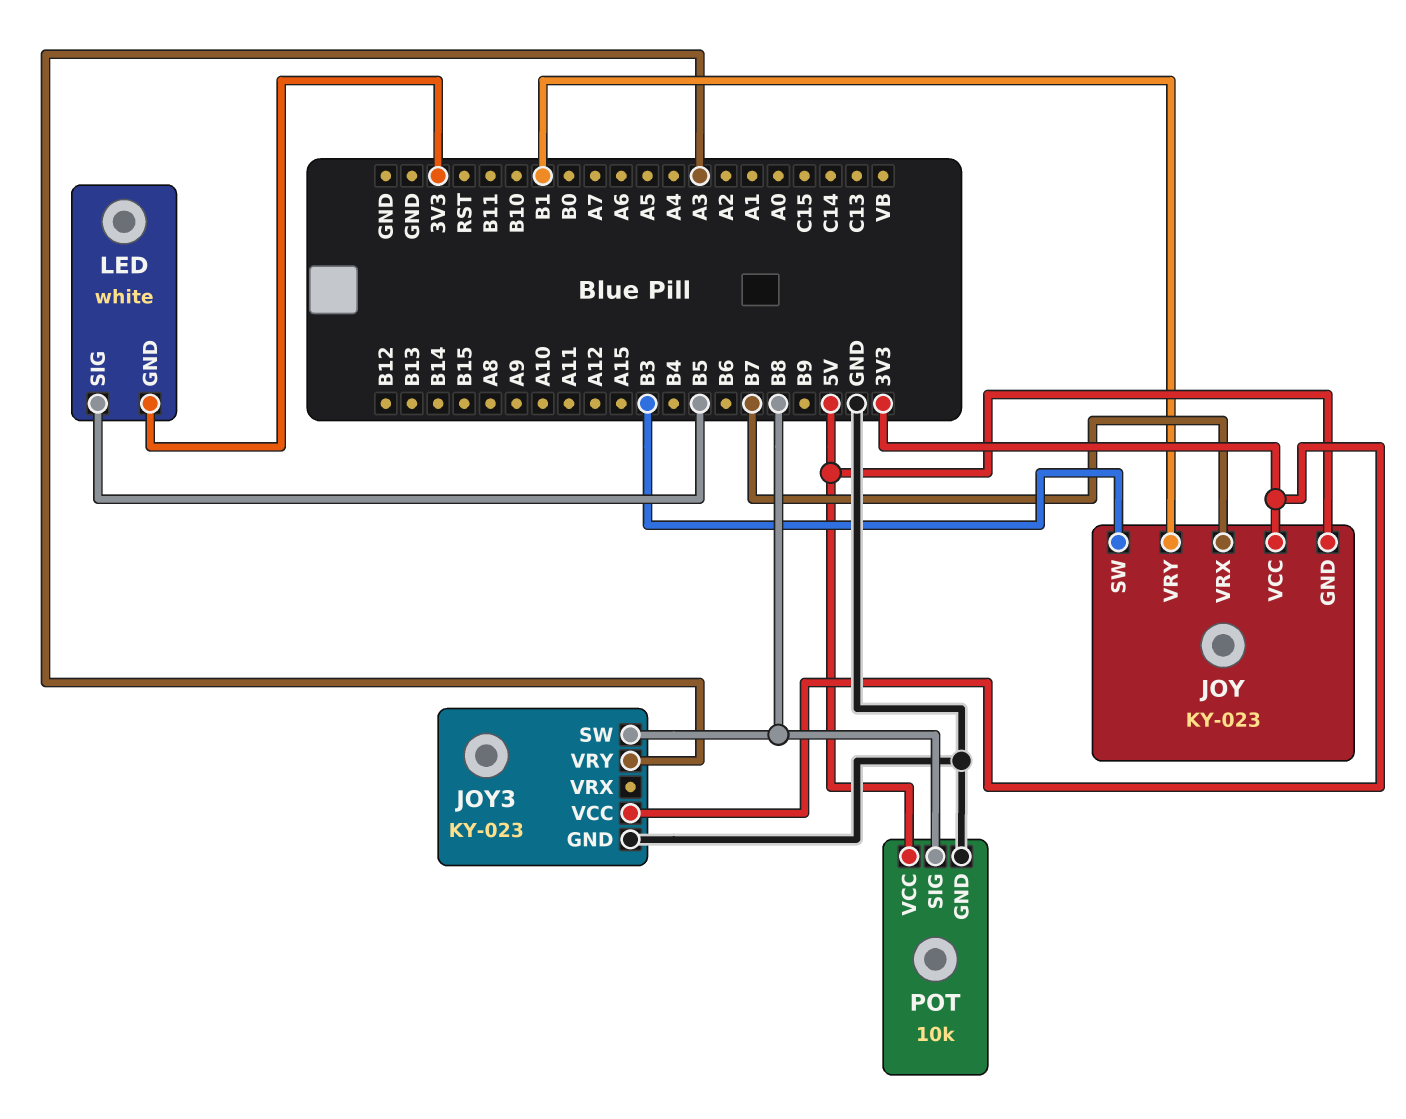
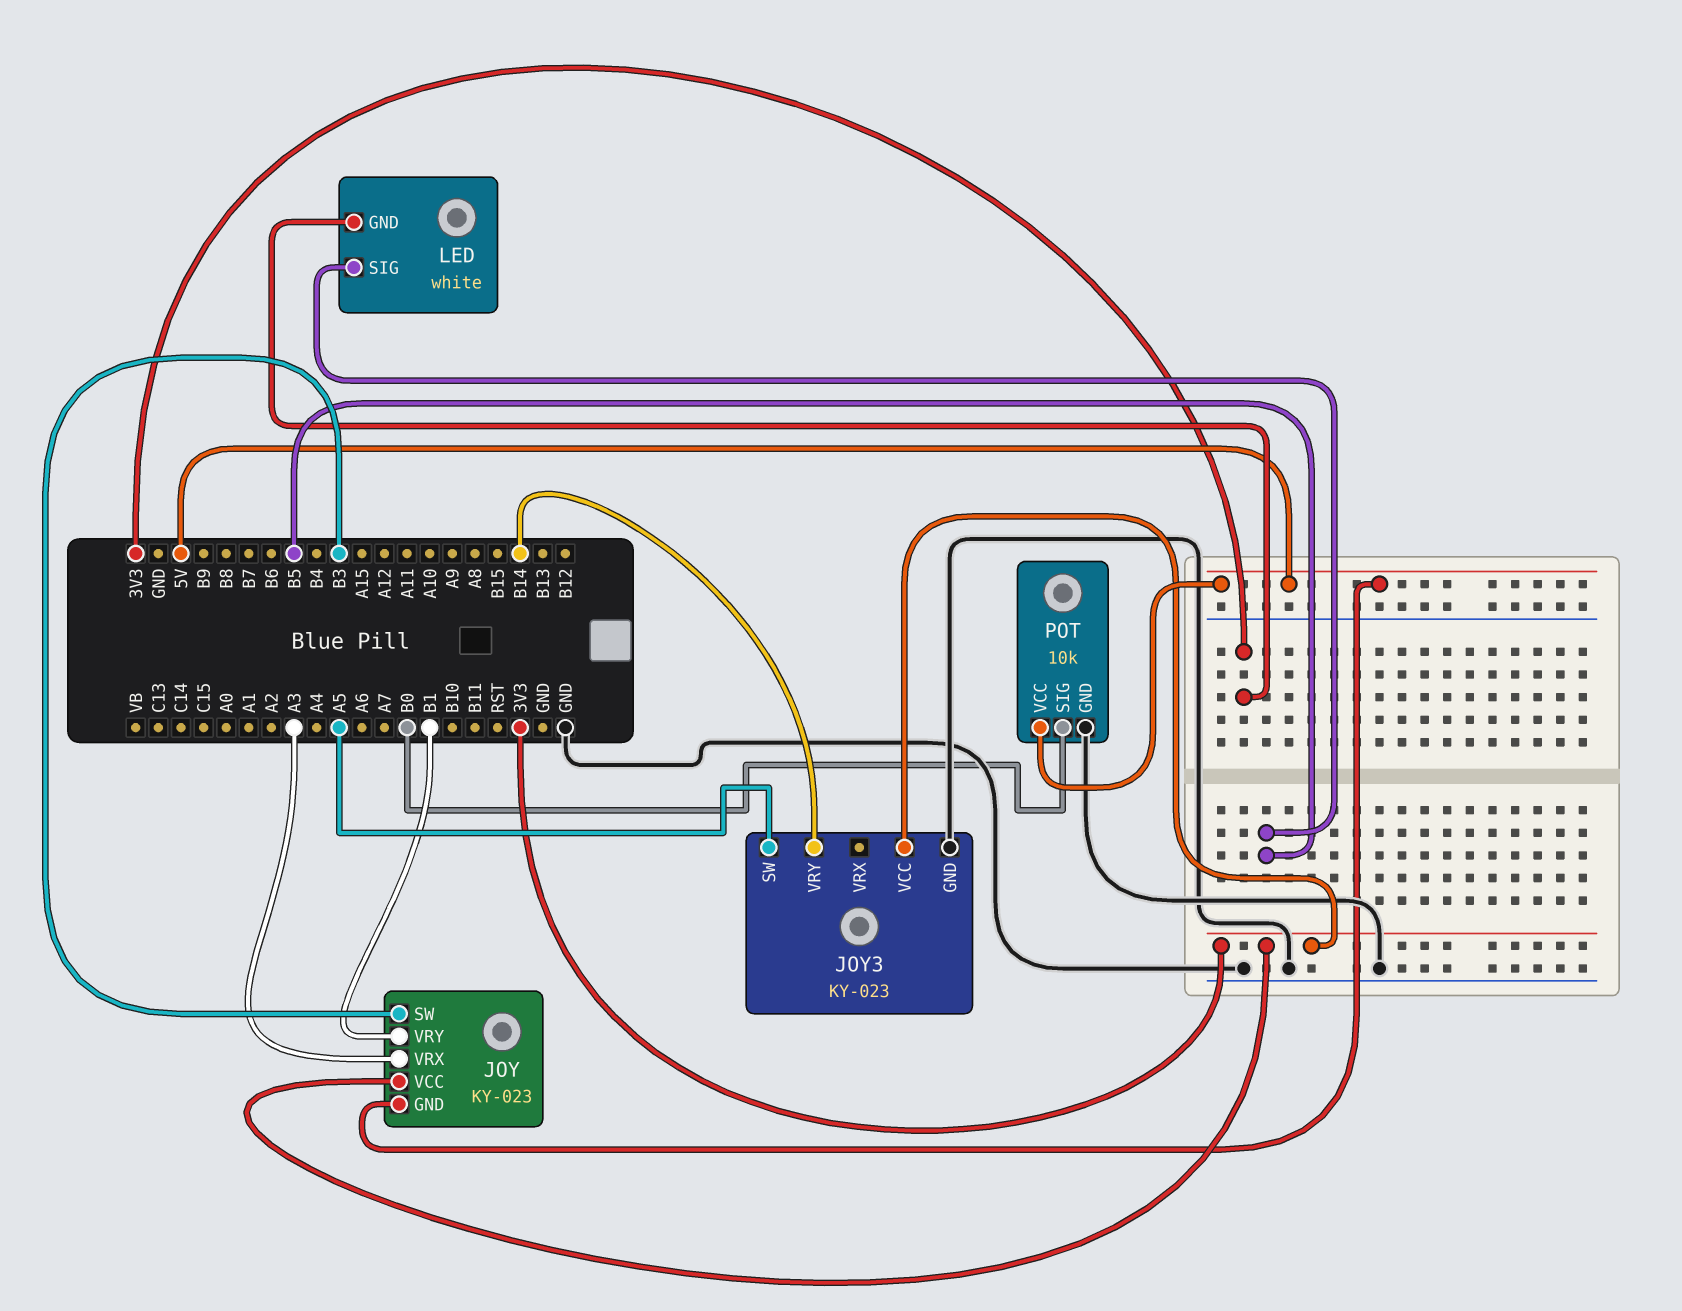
JOY pin VRX: B7 -> A3
JOY3 pin SW: B8 -> A5
JOY3 pin VRY: A3 -> B14
POT pin SIG: B8 -> B0

